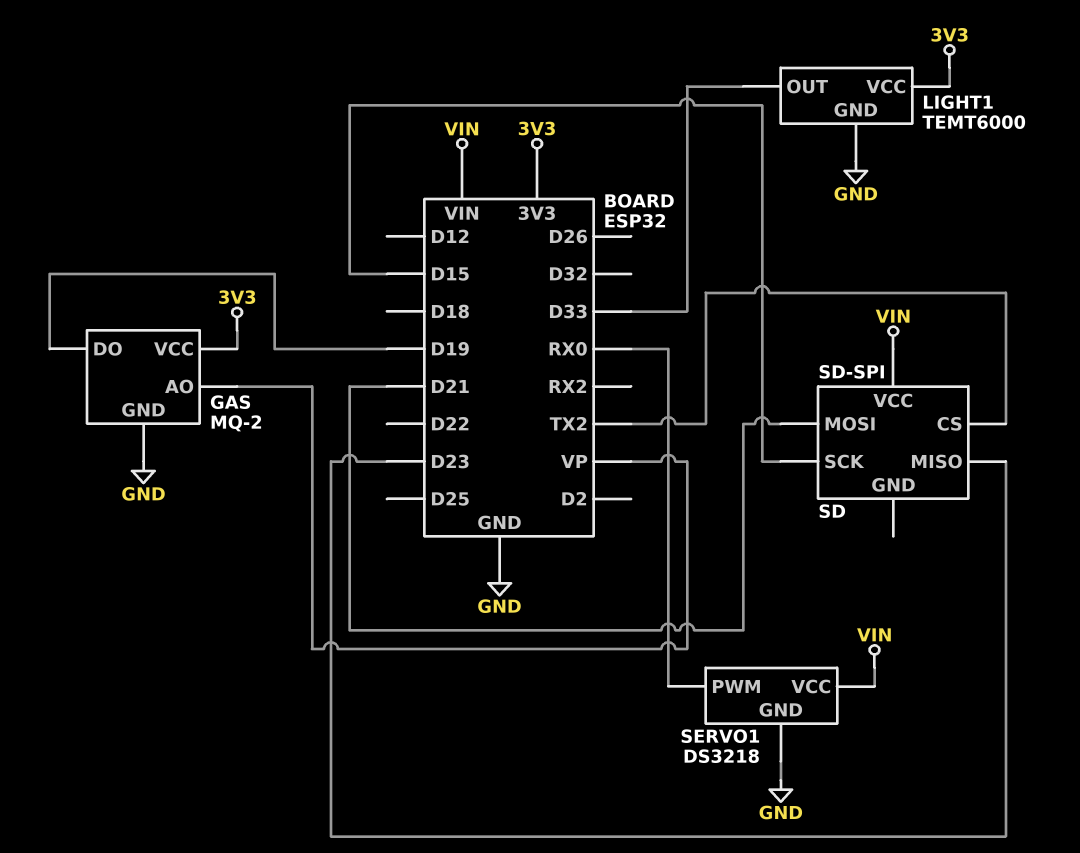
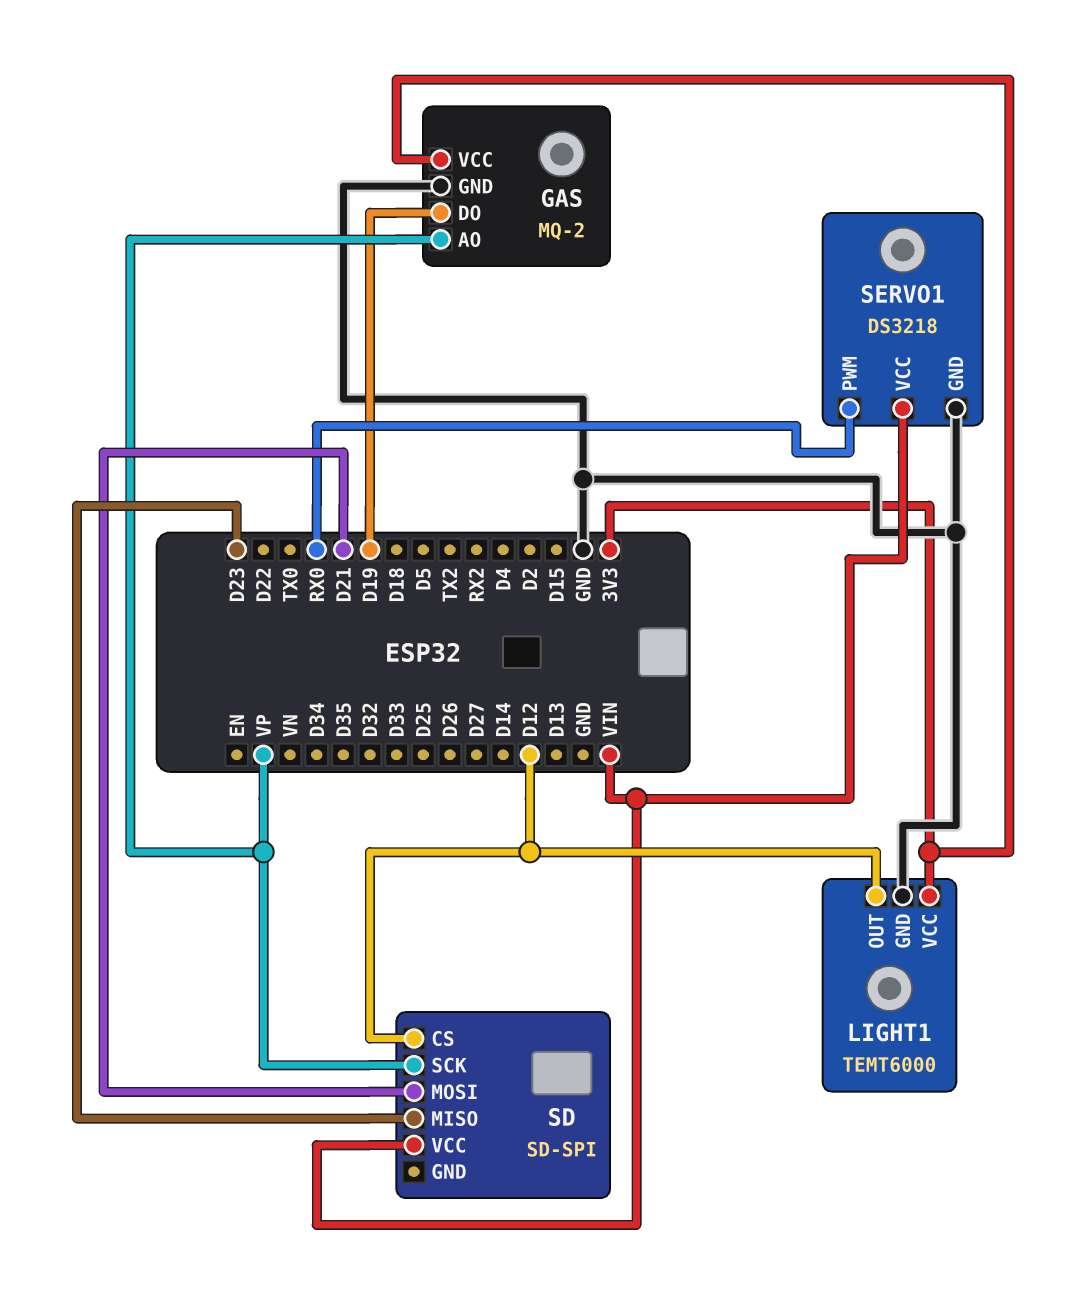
LIGHT1 pin OUT: D33 -> D12
SD pin CS: TX2 -> D12
SD pin SCK: D15 -> VP

